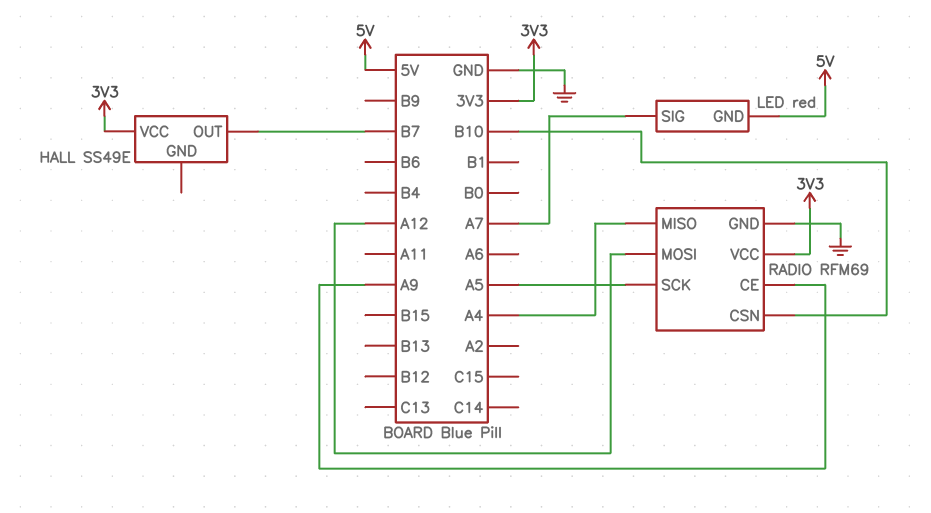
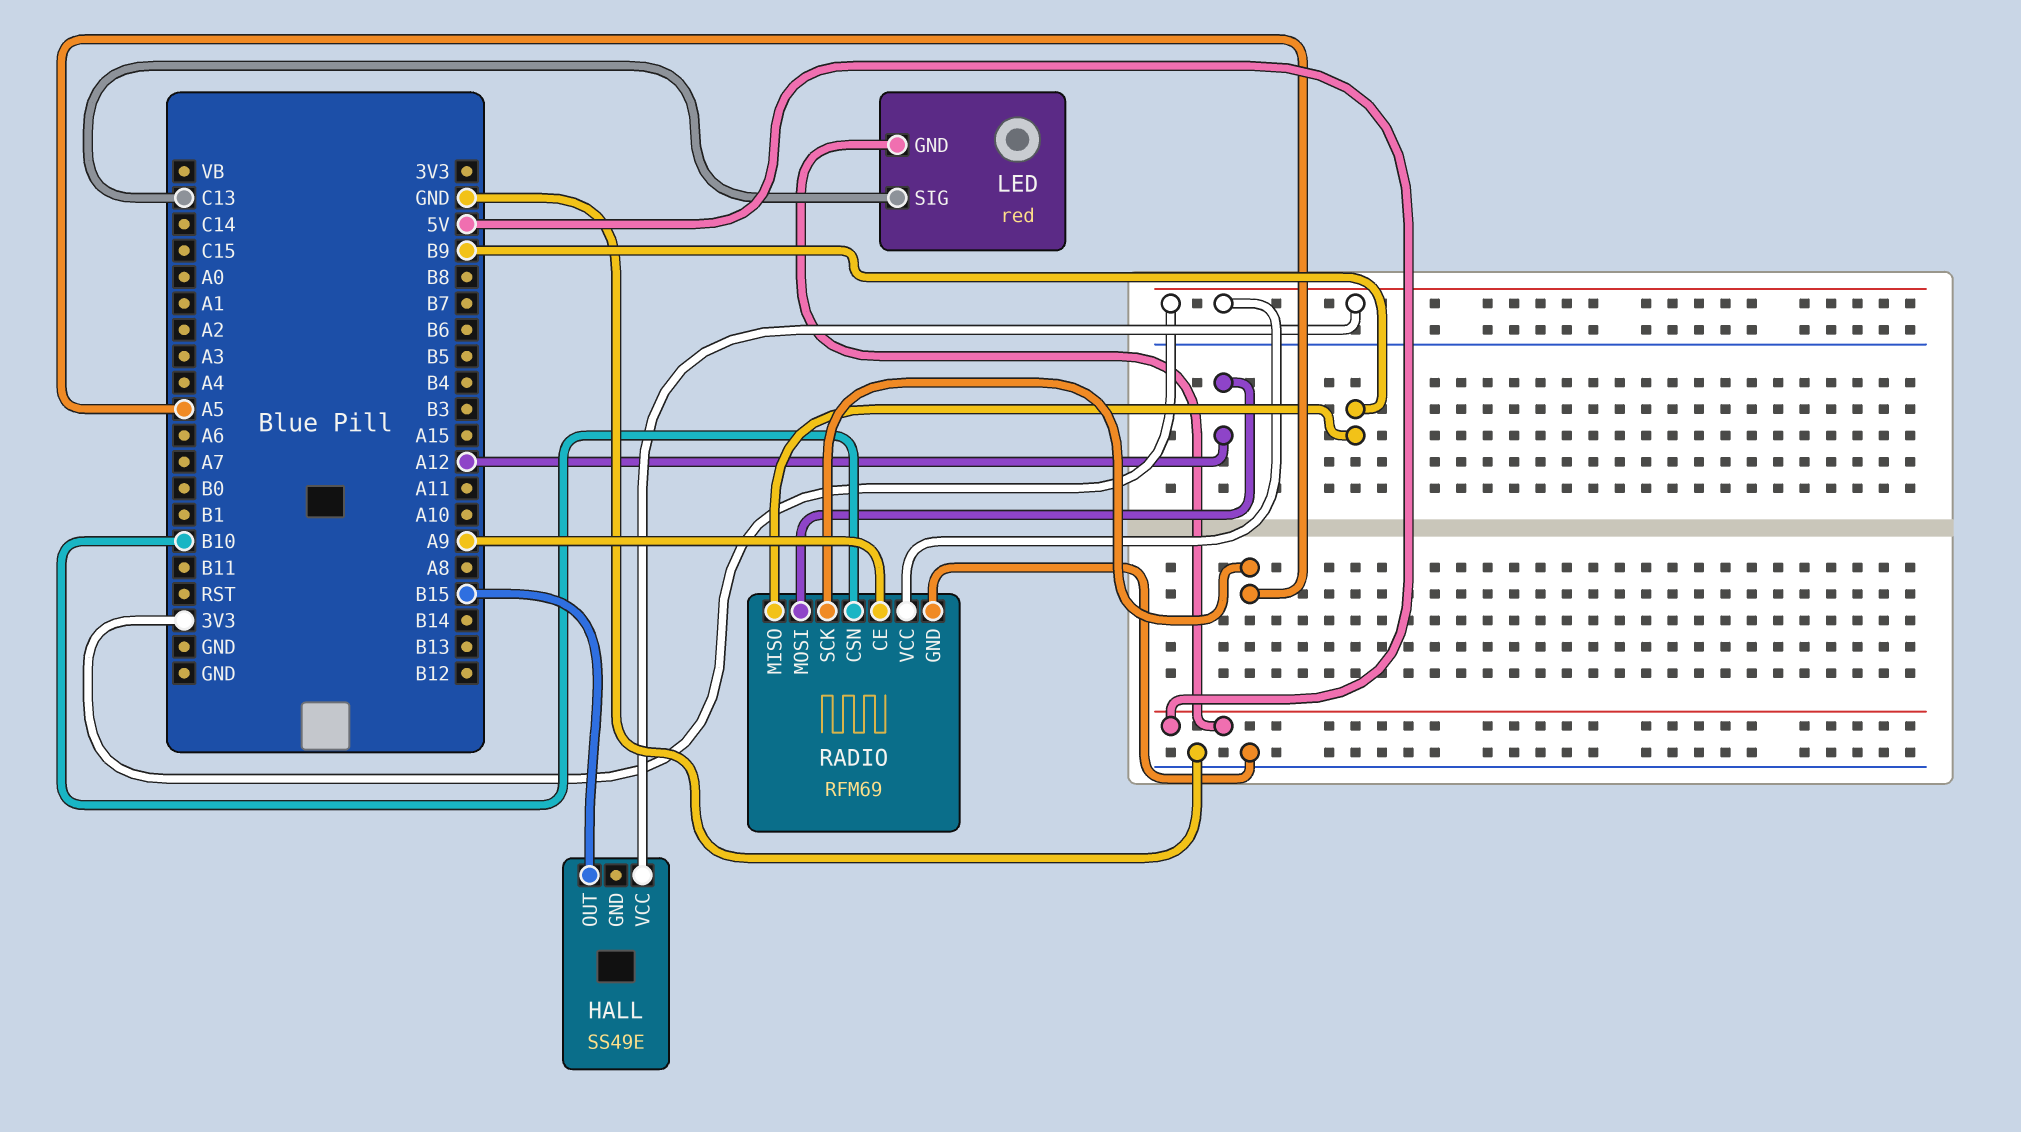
HALL pin OUT: B7 -> B15
LED pin SIG: A7 -> C13
RADIO pin MISO: A4 -> B9

